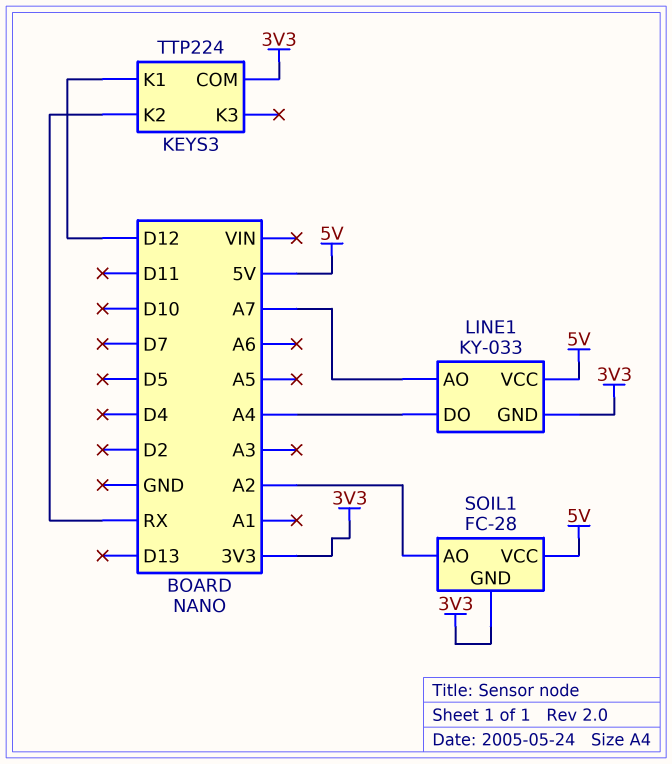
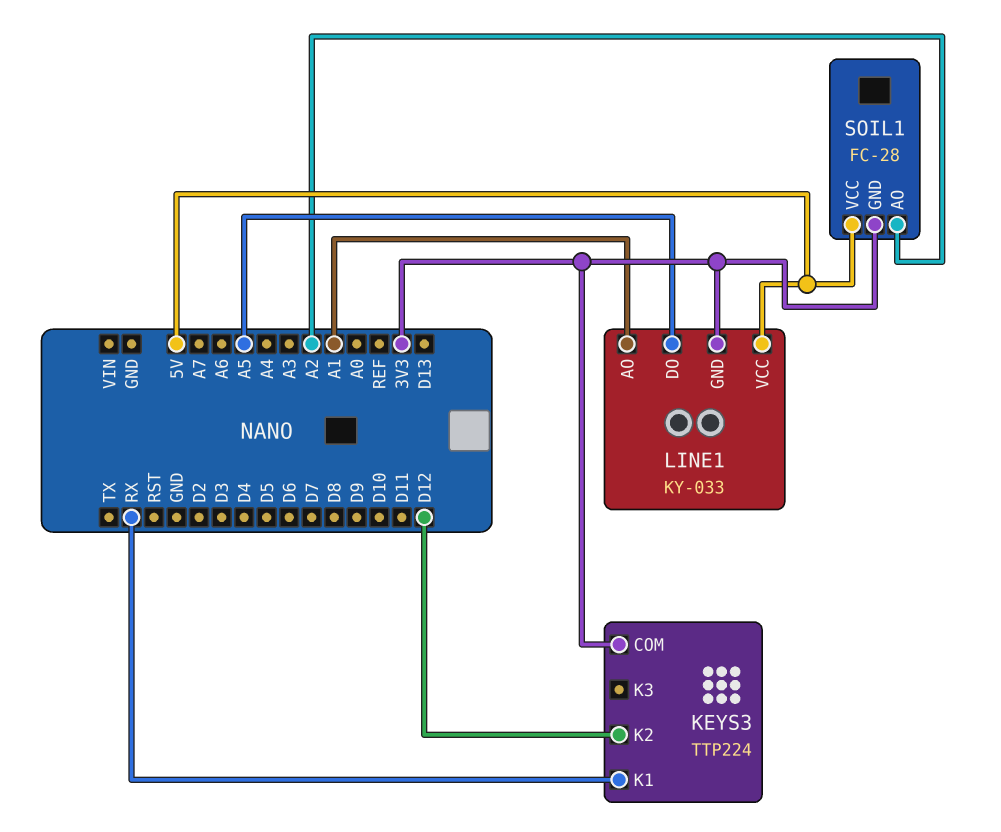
KEYS3 pin K1: D12 -> RX
KEYS3 pin K2: RX -> D12
LINE1 pin AO: A7 -> A1
LINE1 pin DO: A4 -> A5

